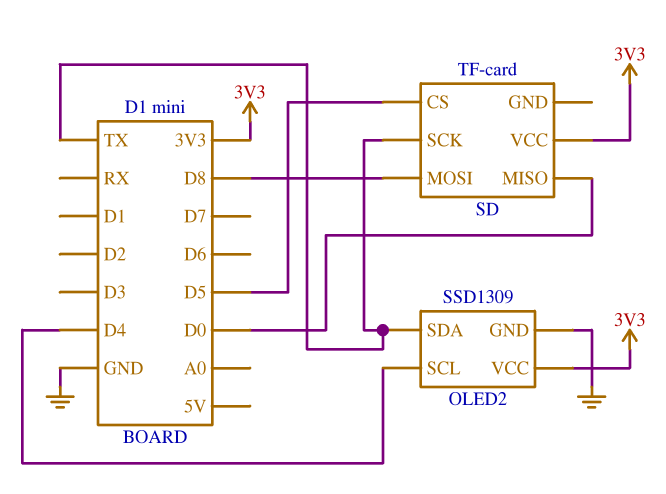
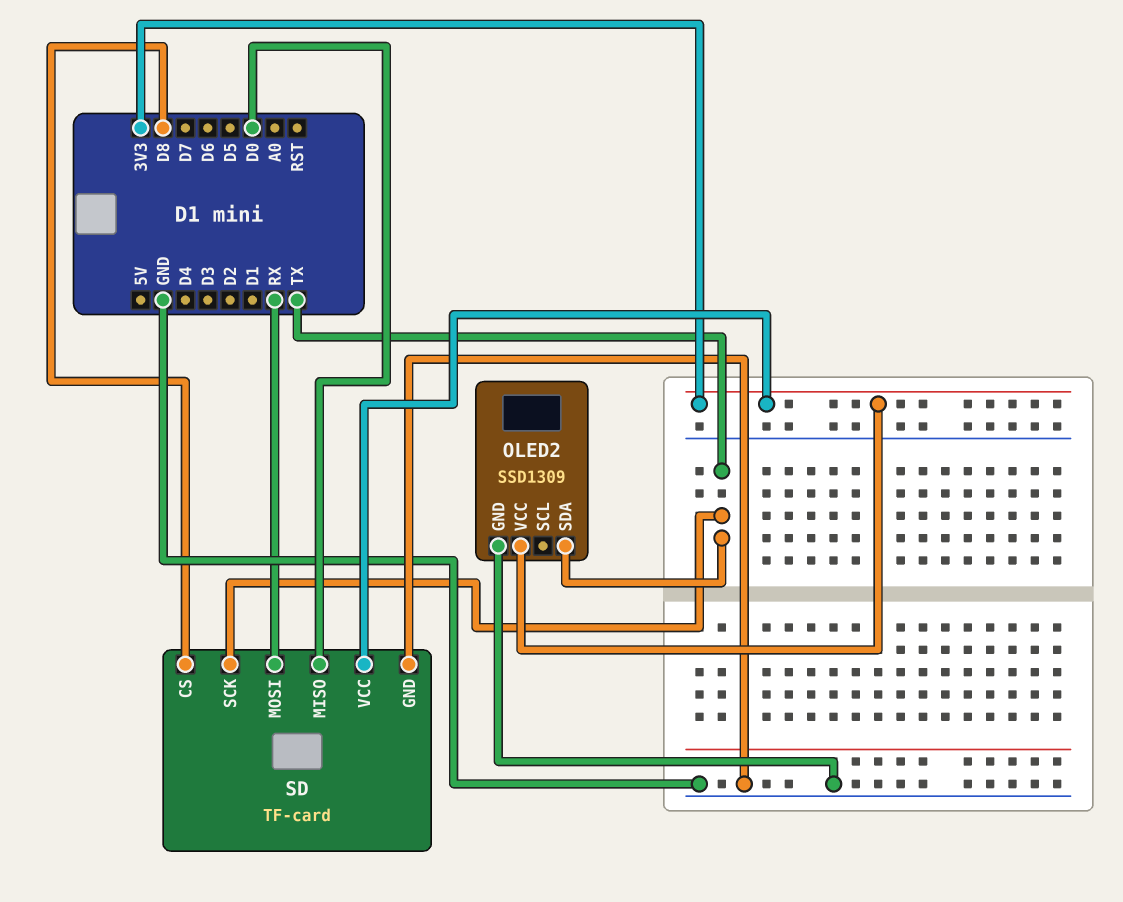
OLED2 pin SCL: D4 -> none
SD pin CS: D5 -> D8
SD pin GND: none -> GND
SD pin MOSI: D8 -> RX

